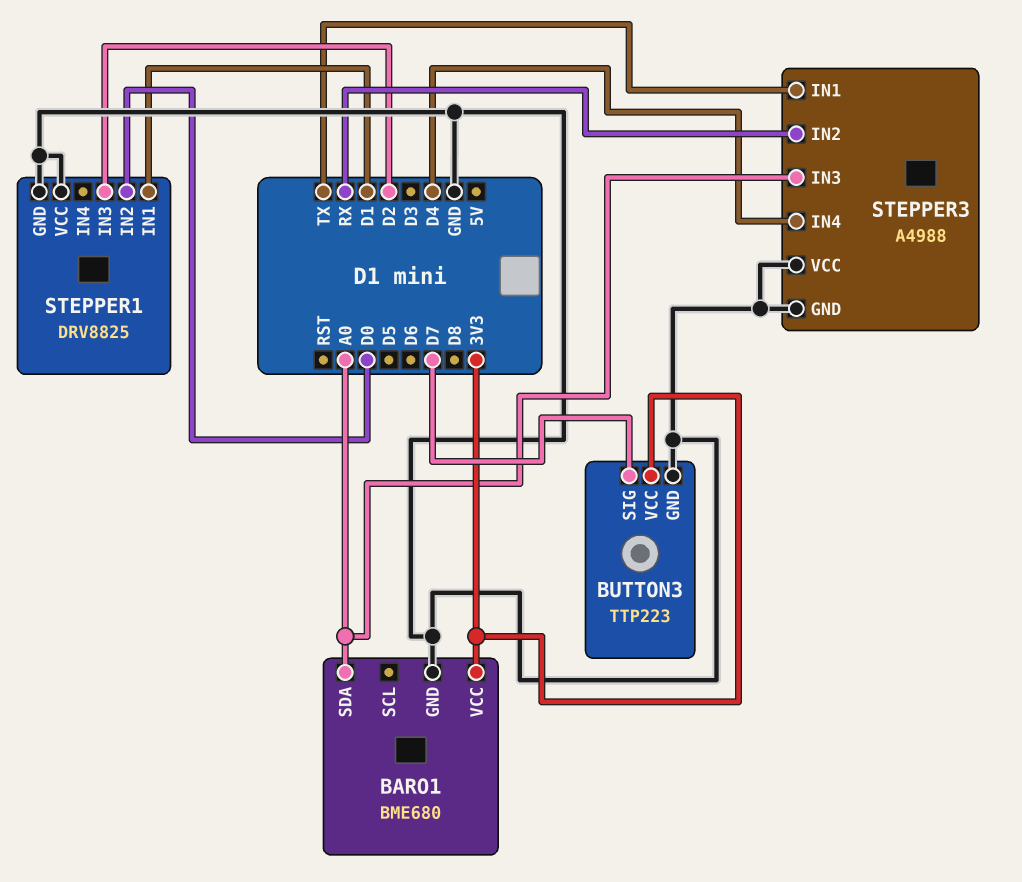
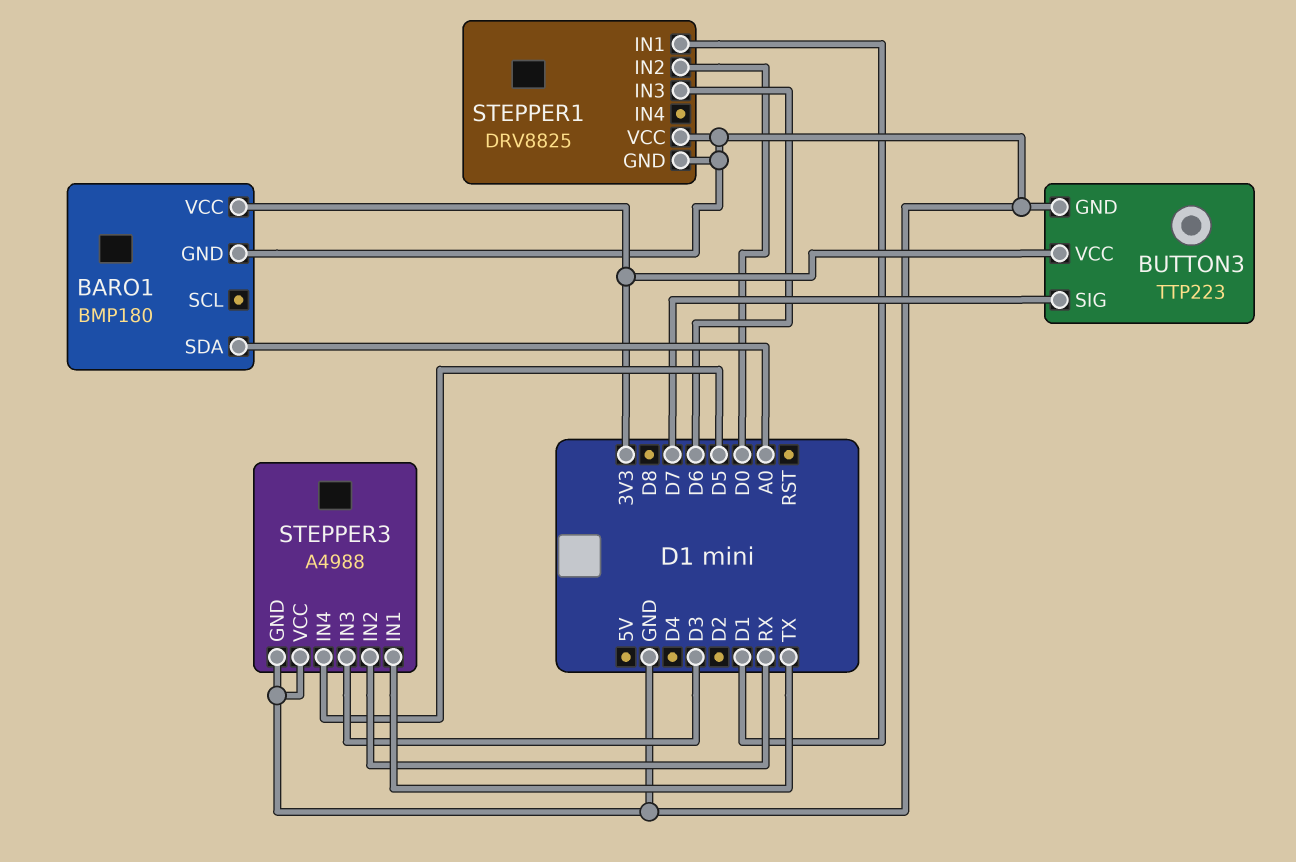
BARO1: BME680 -> BMP180
STEPPER1 pin IN3: D2 -> D6
STEPPER3 pin IN3: A0 -> D3
STEPPER3 pin IN4: D4 -> D5

